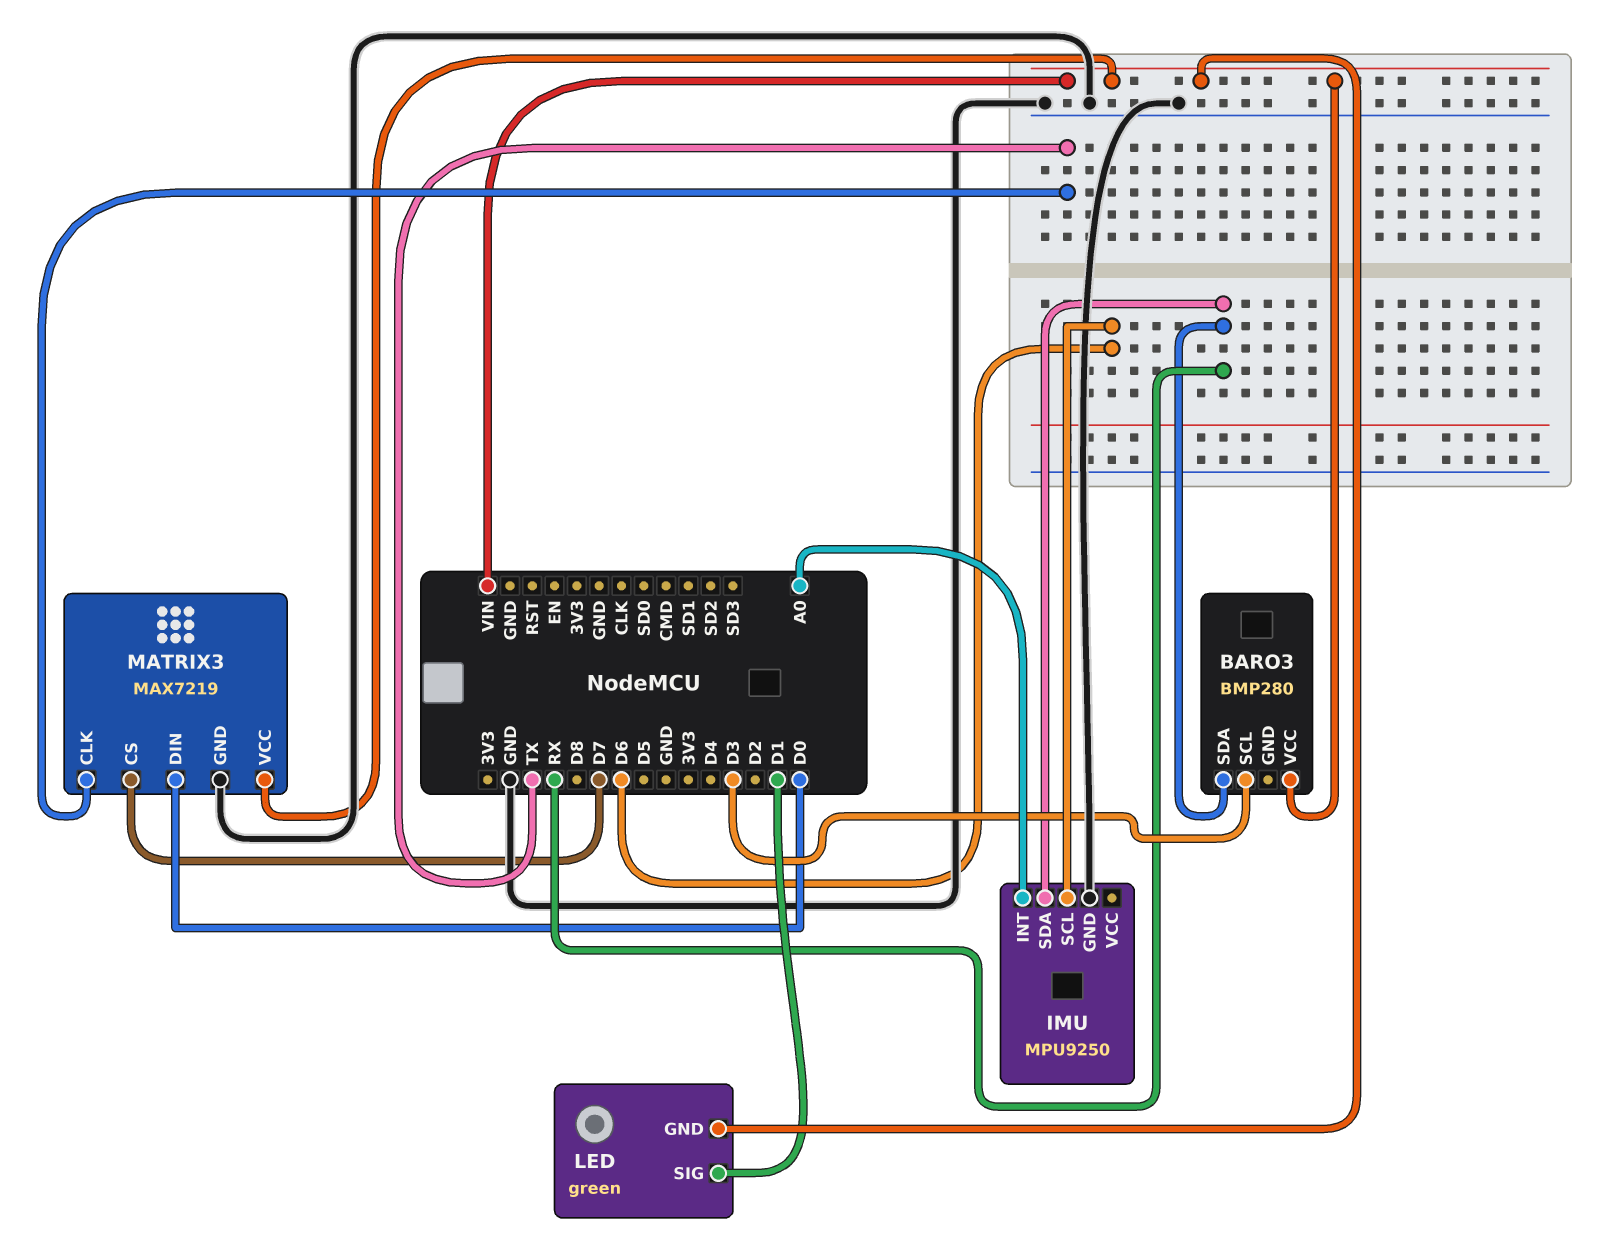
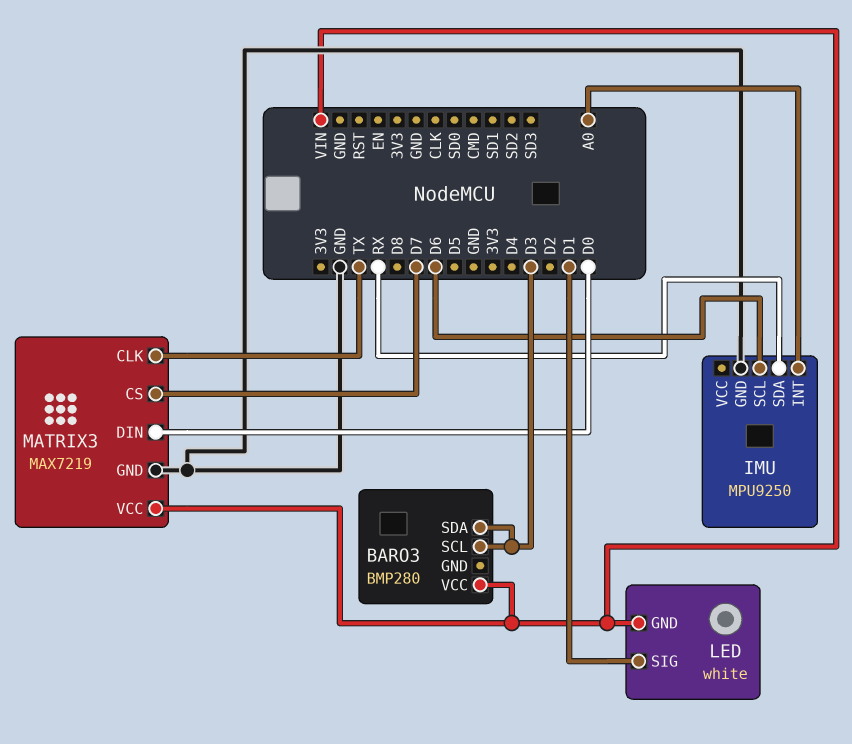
BARO3 pin SDA: RX -> D3
LED: green -> white

